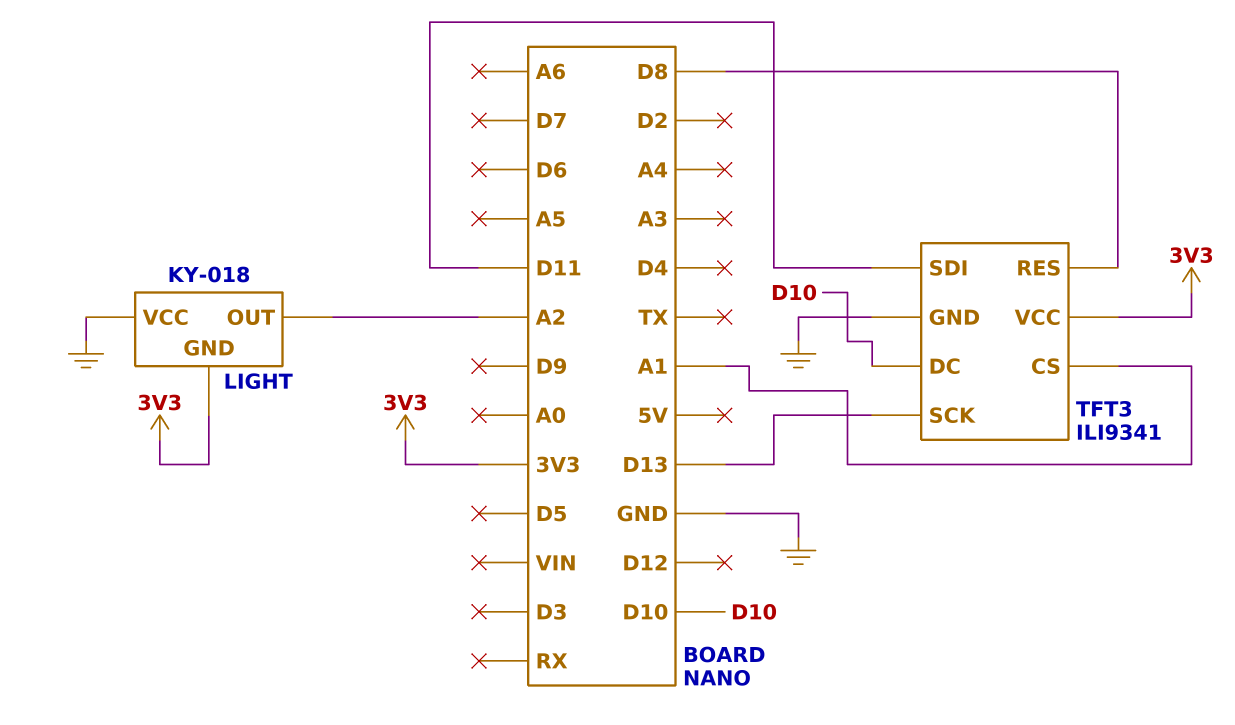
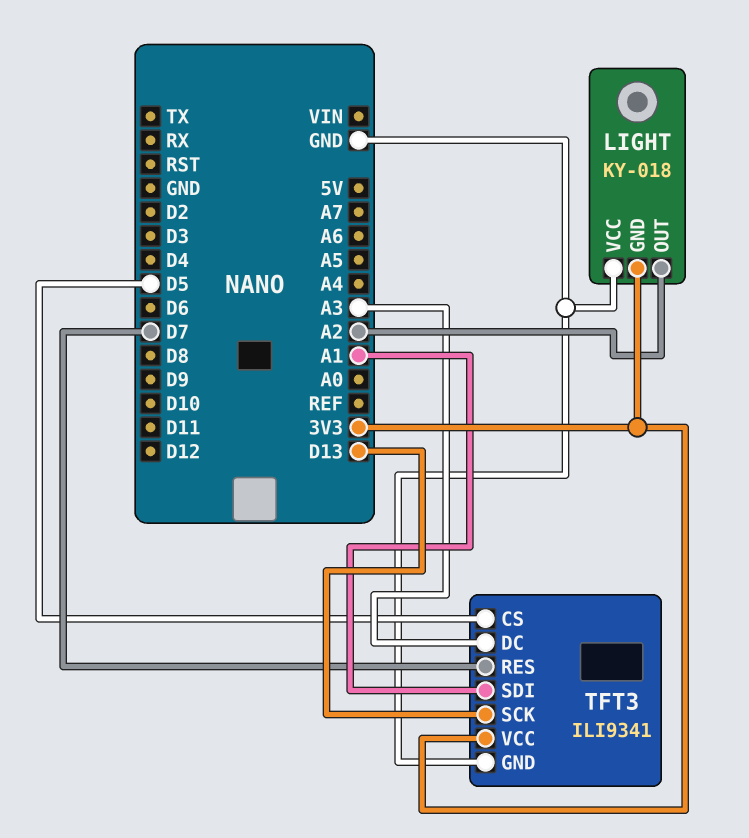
TFT3 pin CS: A1 -> D5
TFT3 pin DC: D10 -> A3
TFT3 pin RES: D8 -> D7
TFT3 pin SDI: D11 -> A1

